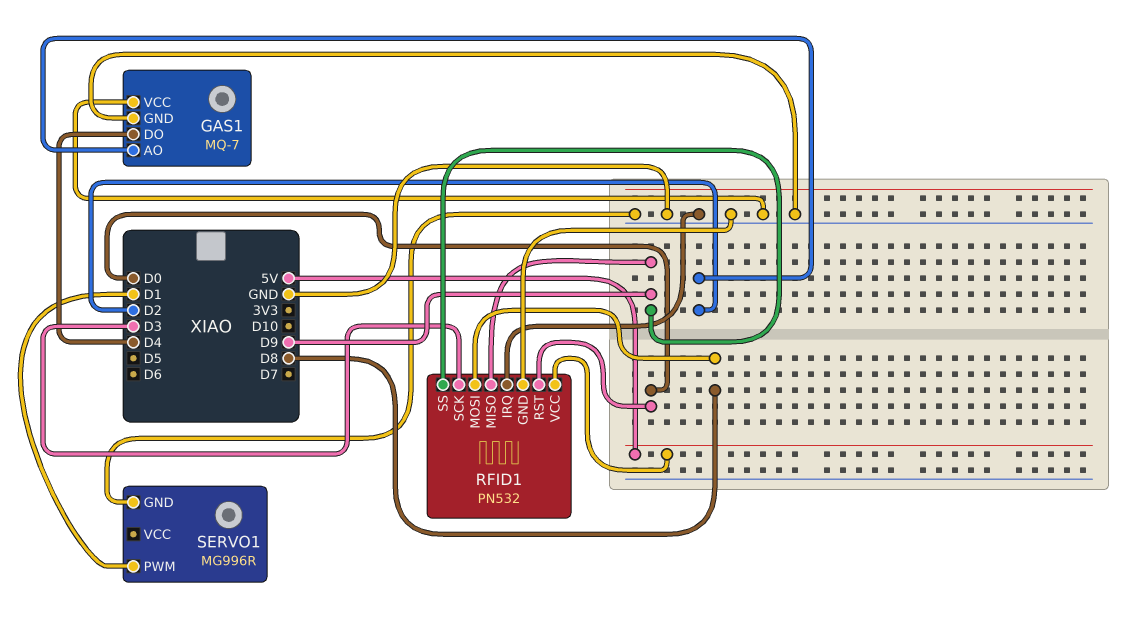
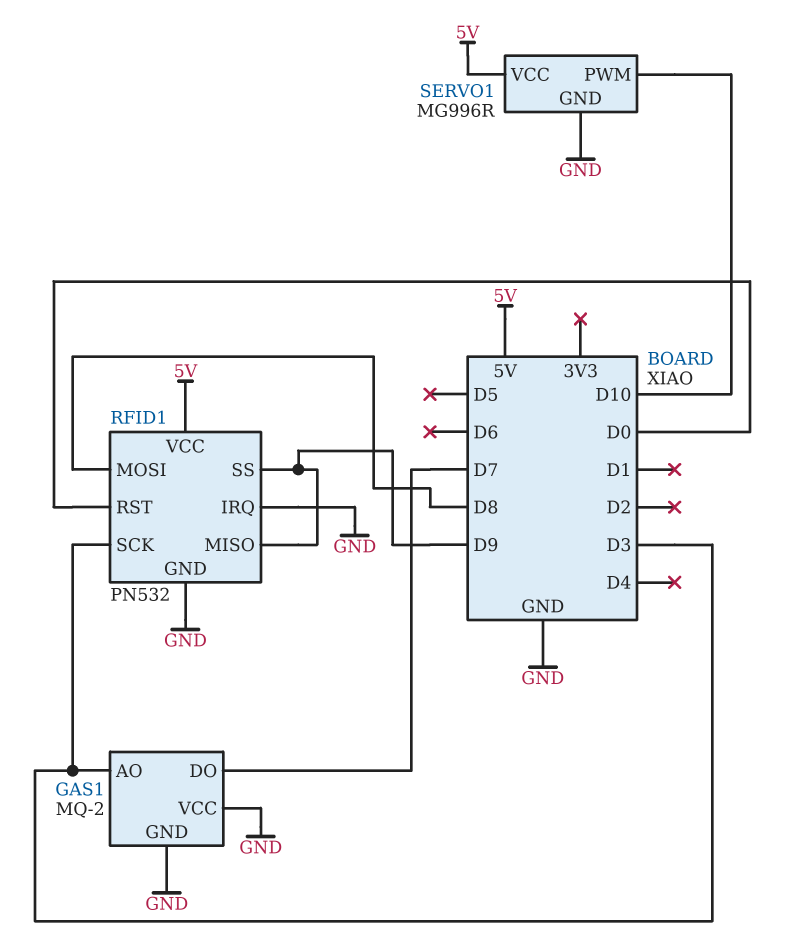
GAS1: MQ-7 -> MQ-2
GAS1 pin AO: D2 -> D3
GAS1 pin DO: D4 -> D7
SERVO1 pin PWM: D1 -> D10
SERVO1 pin VCC: none -> 5V

